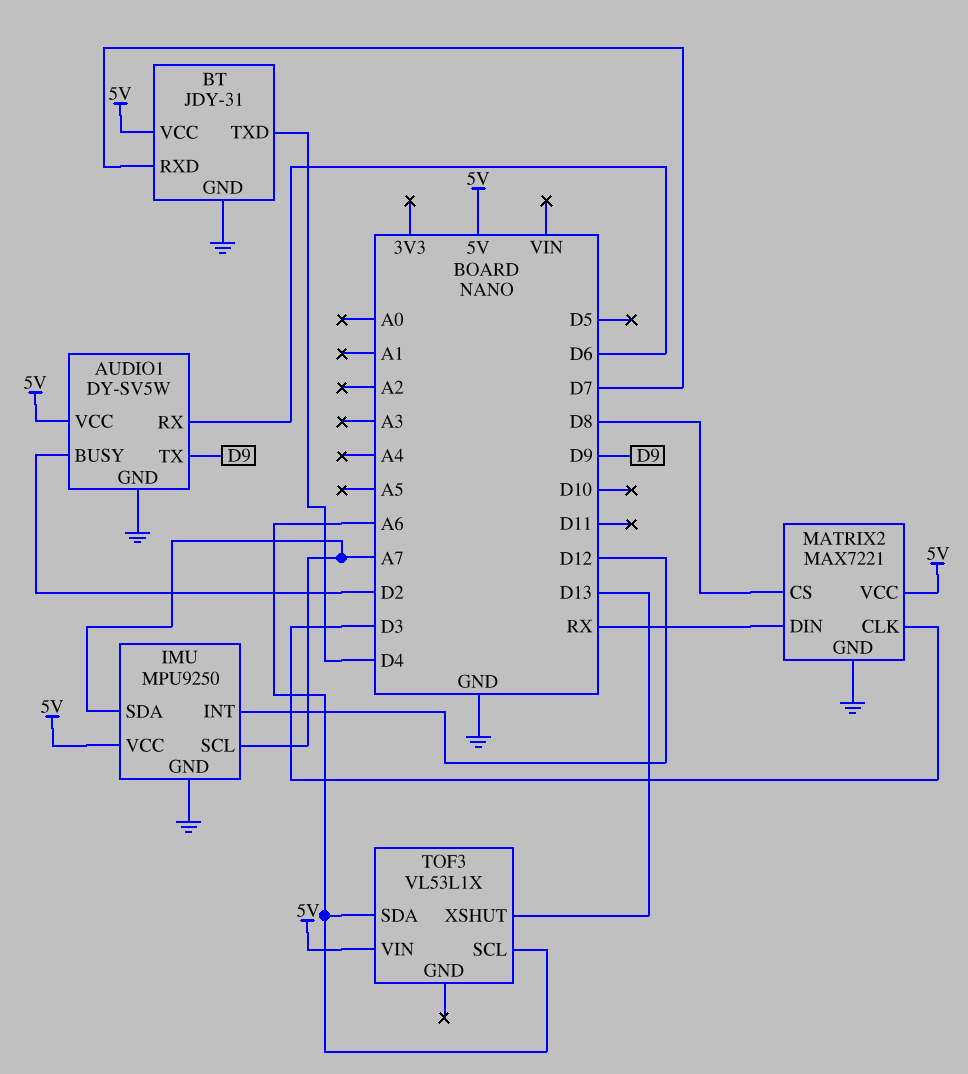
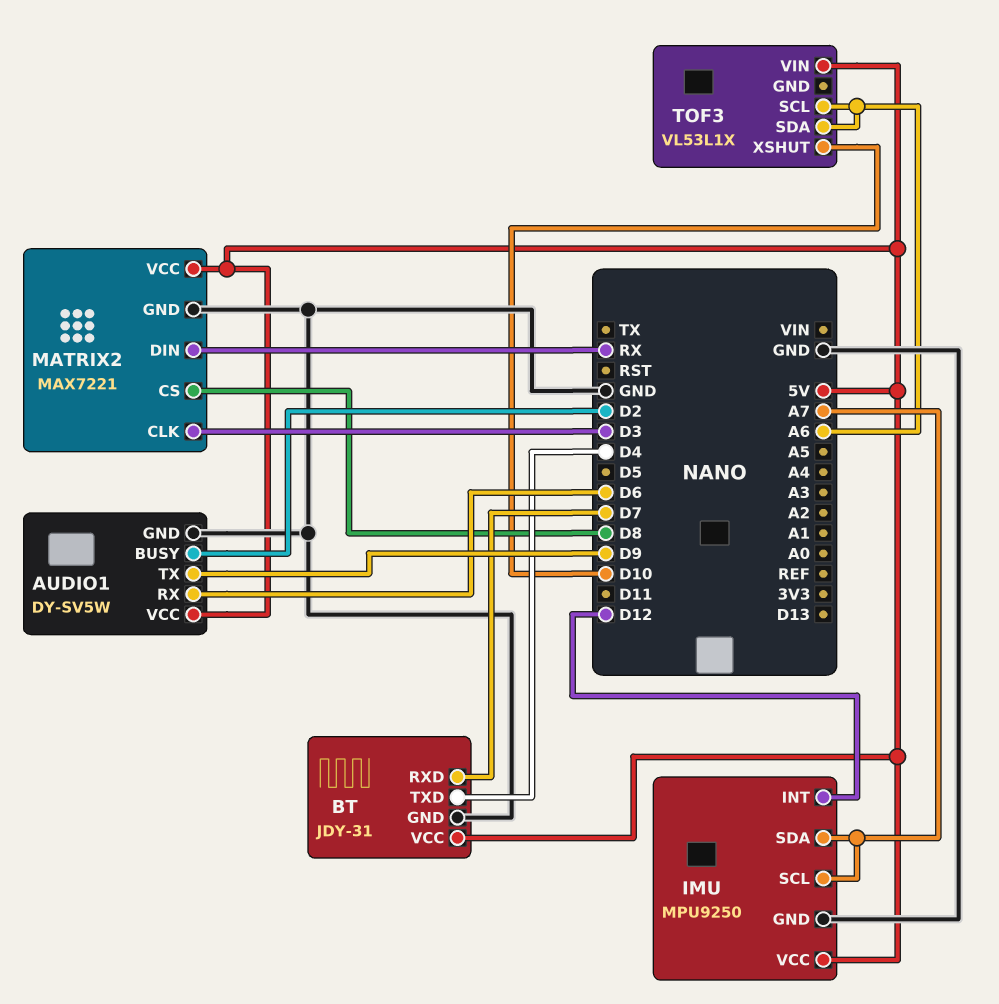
TOF3 pin XSHUT: D13 -> D10

